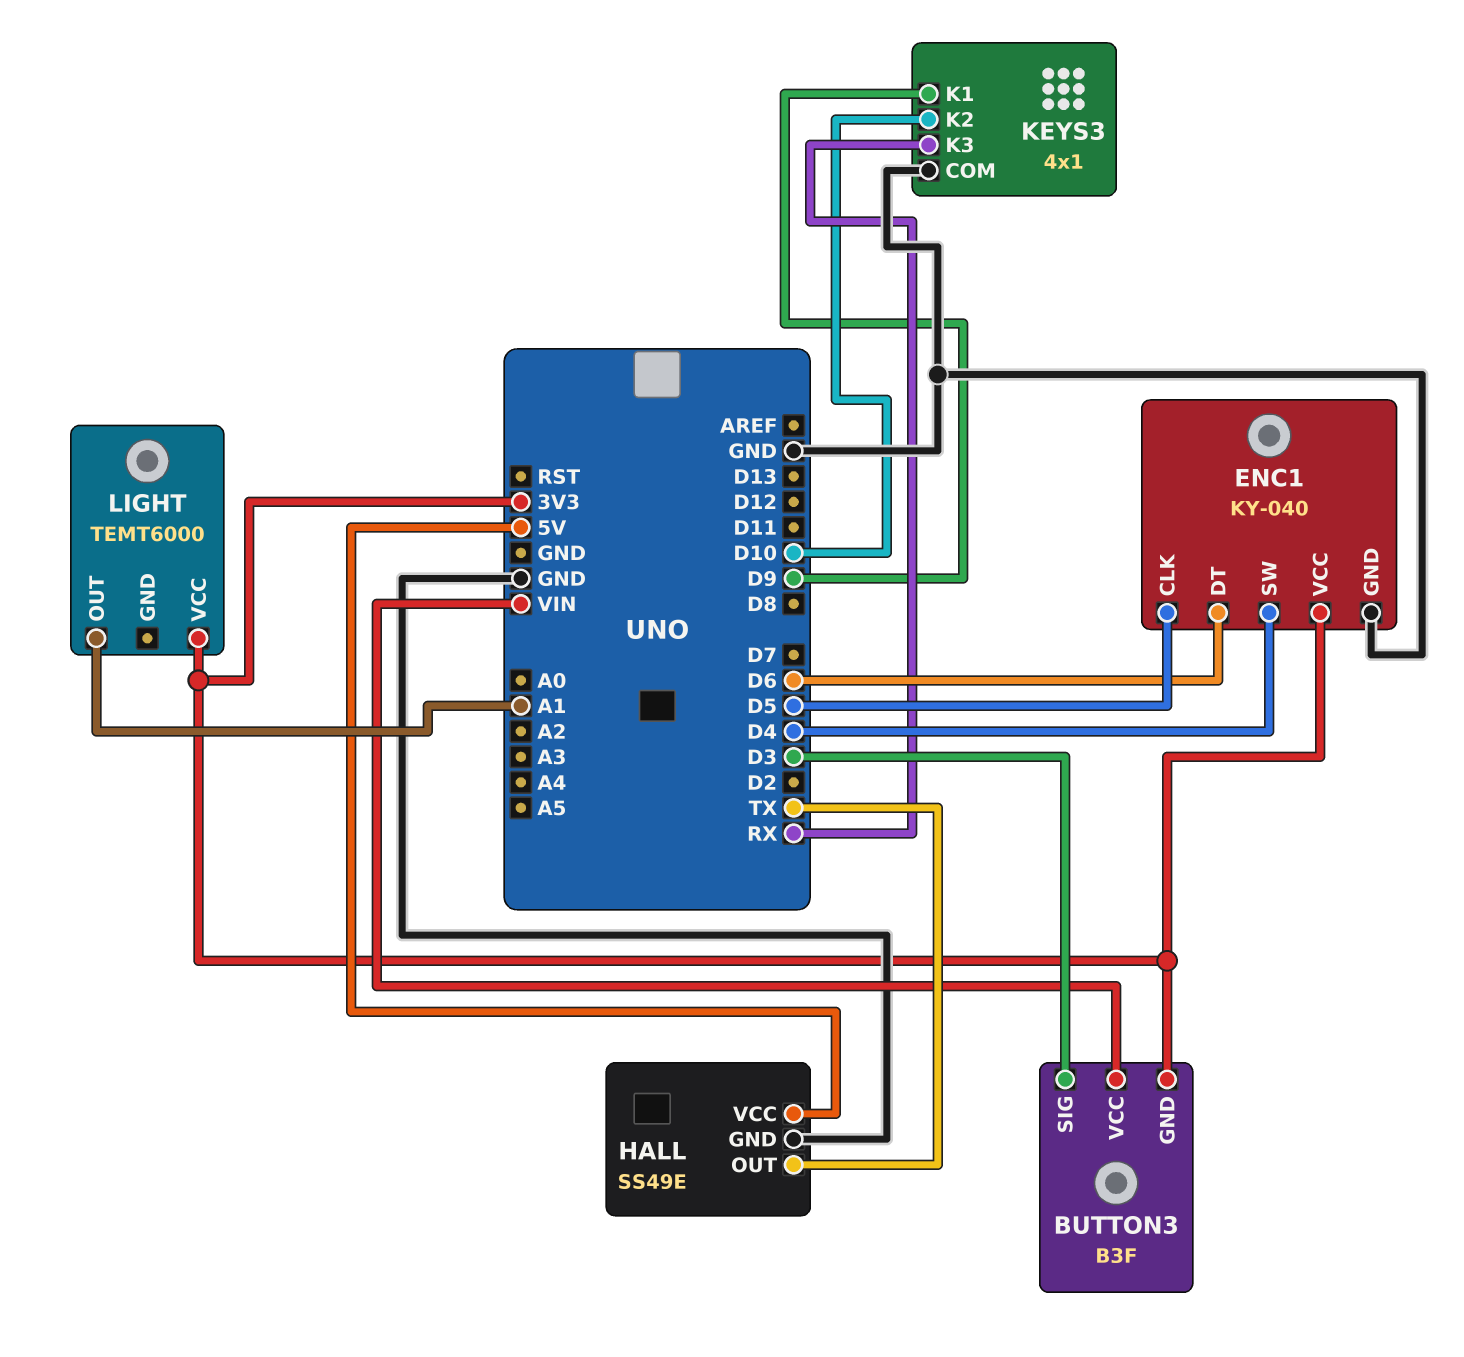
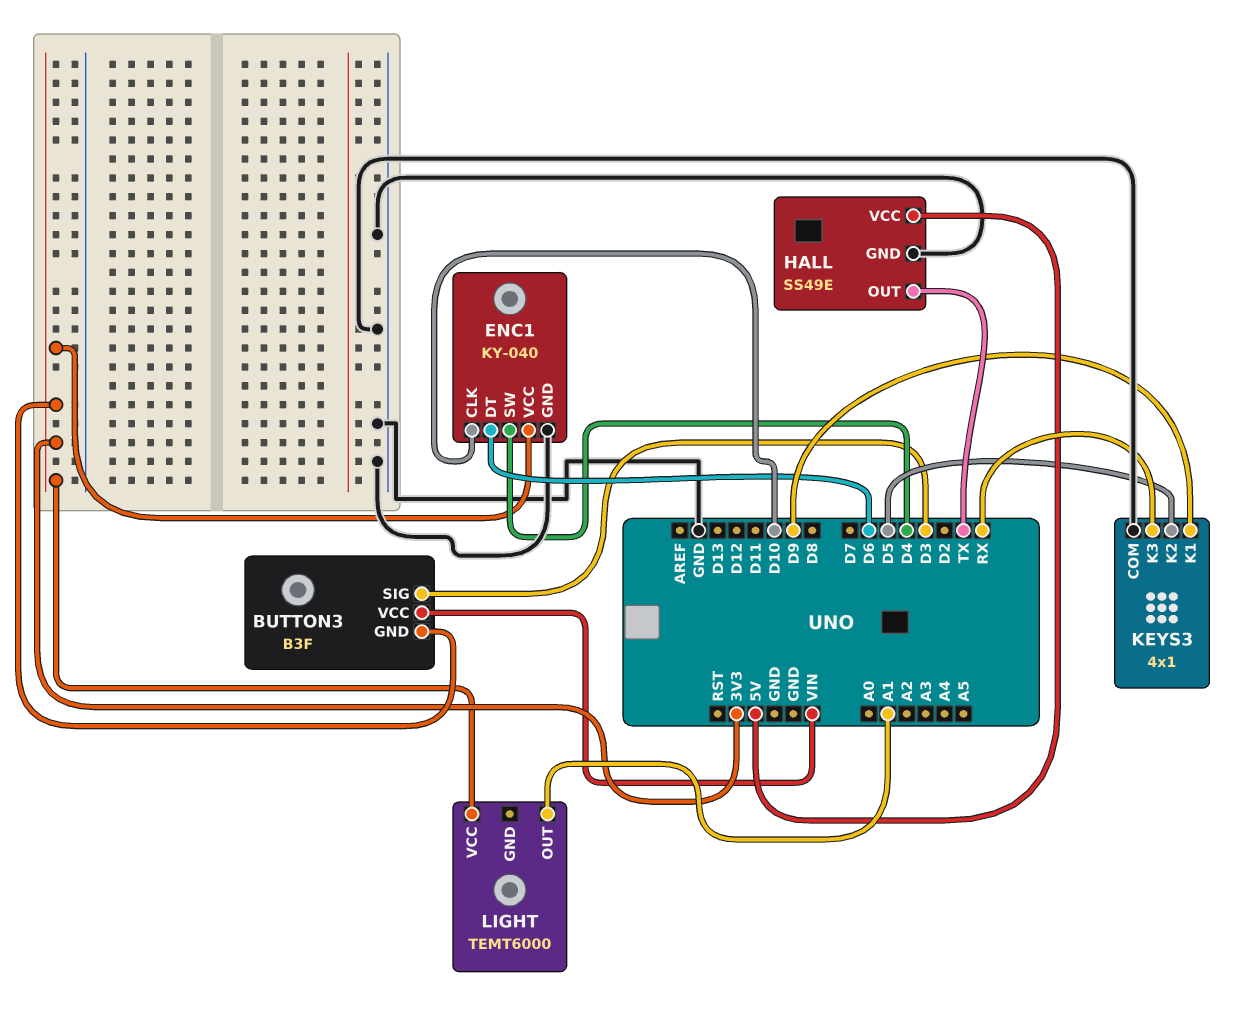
ENC1 pin CLK: D5 -> D10
KEYS3 pin K2: D10 -> D5

